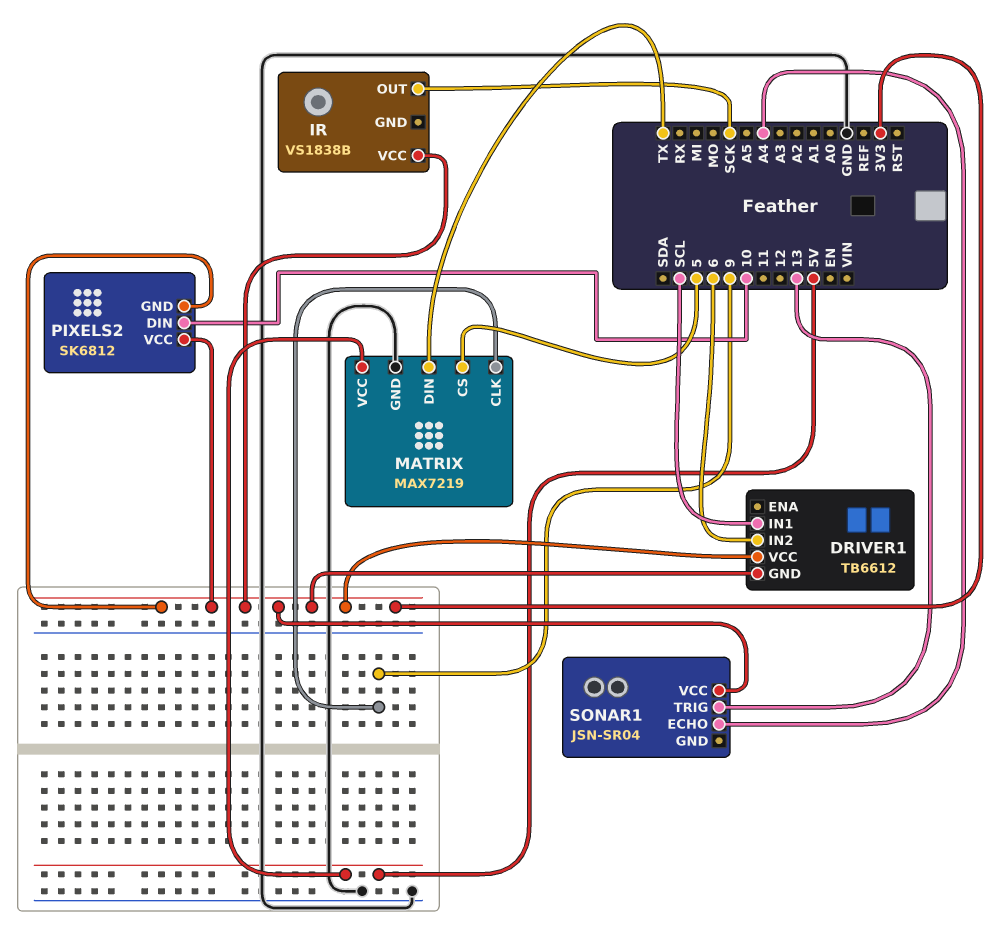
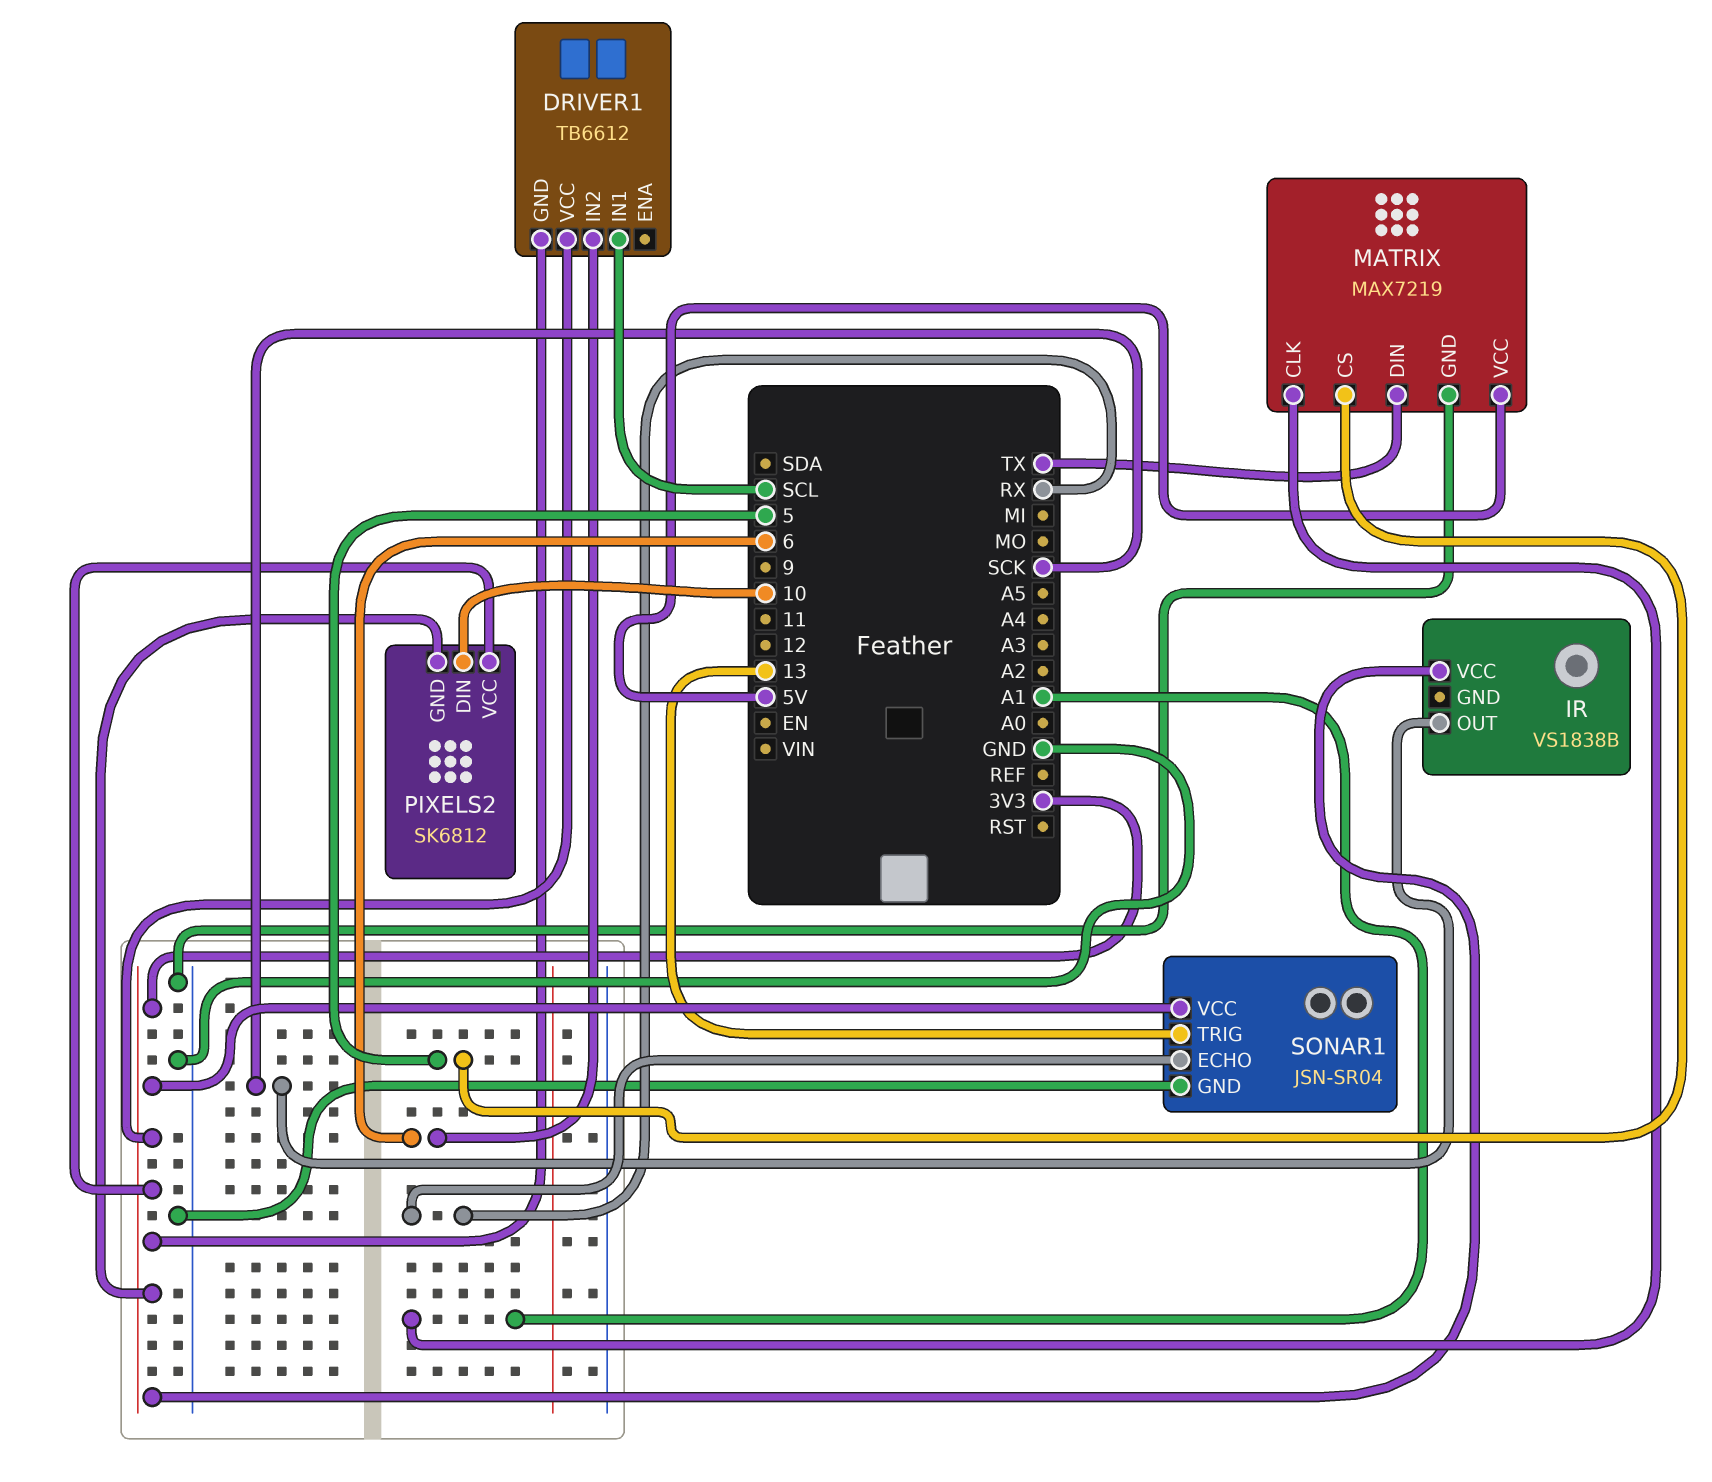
MATRIX pin CLK: 9 -> A1
SONAR1 pin ECHO: A4 -> RX
SONAR1 pin GND: none -> GND

